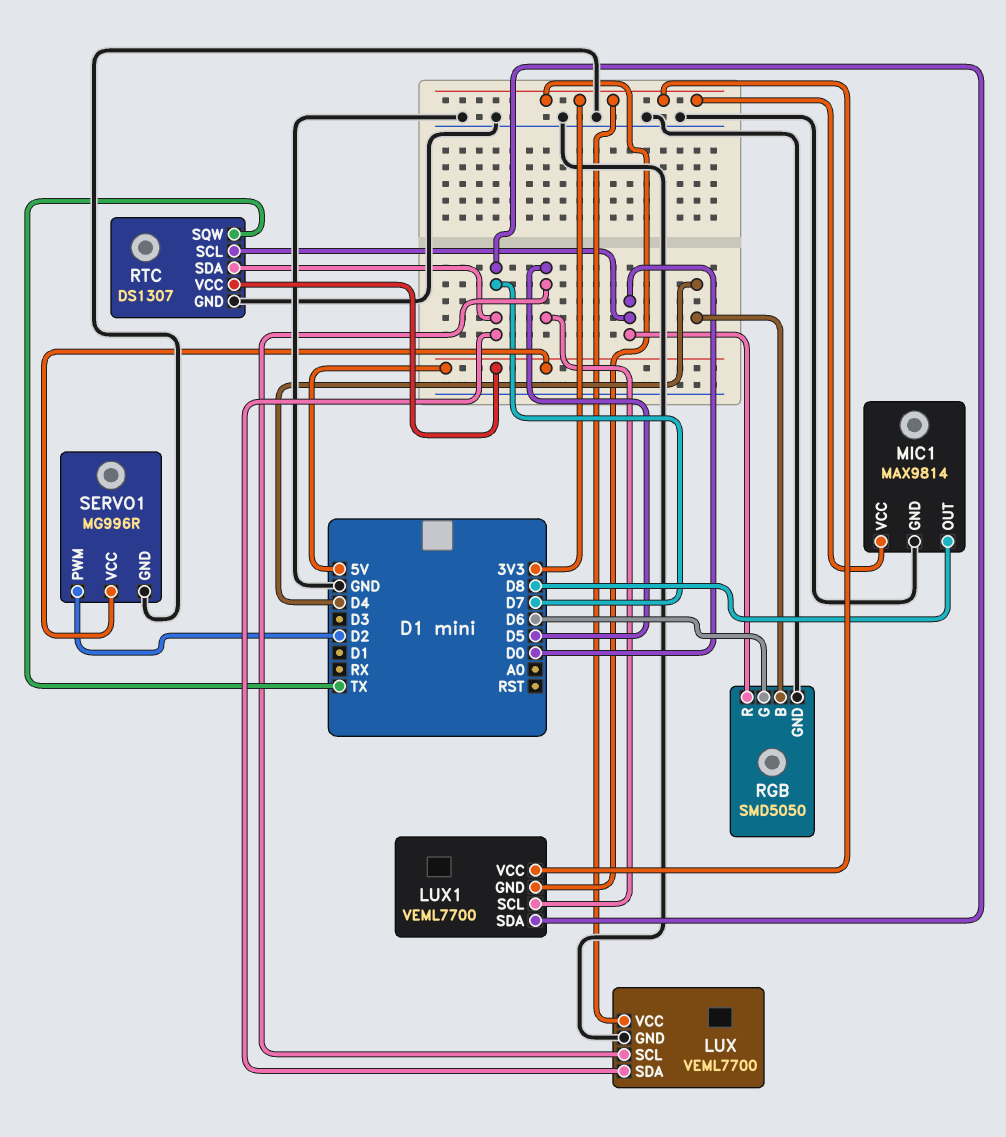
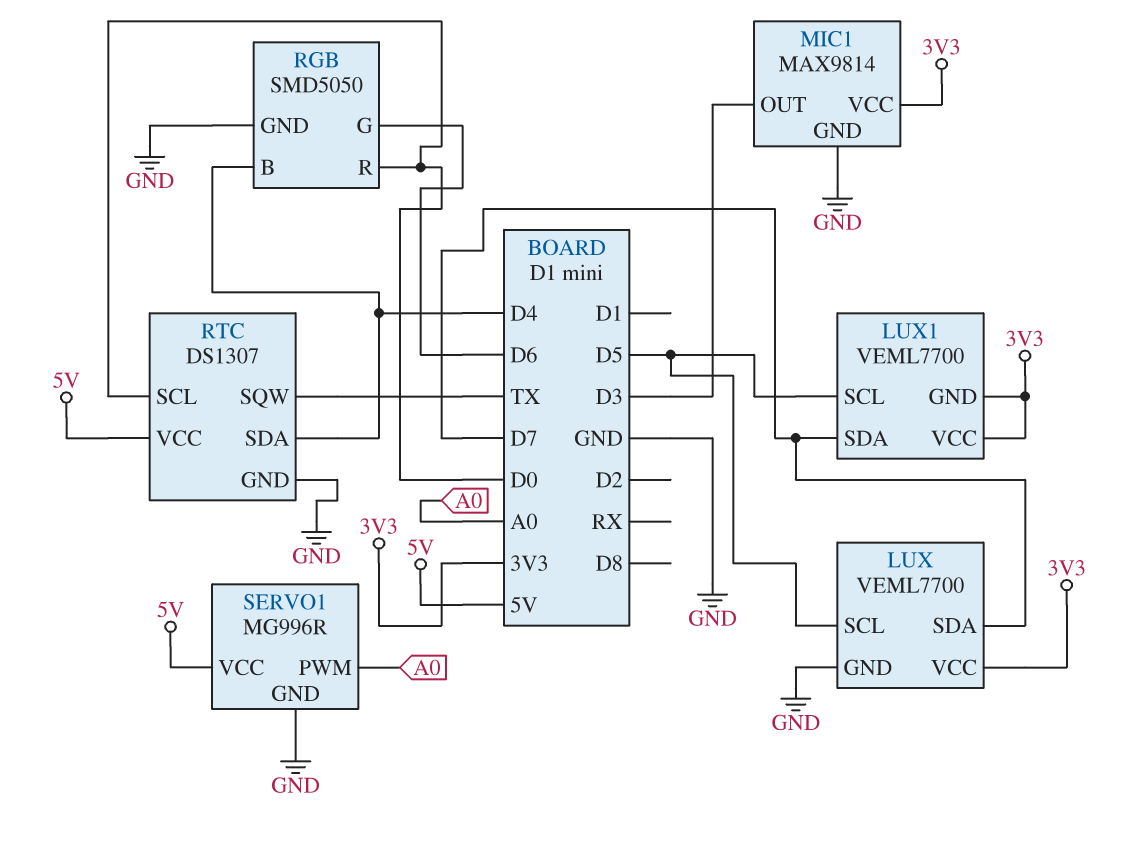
MIC1 pin OUT: D8 -> D3
RTC pin SDA: D7 -> D4
SERVO1 pin PWM: D2 -> A0

